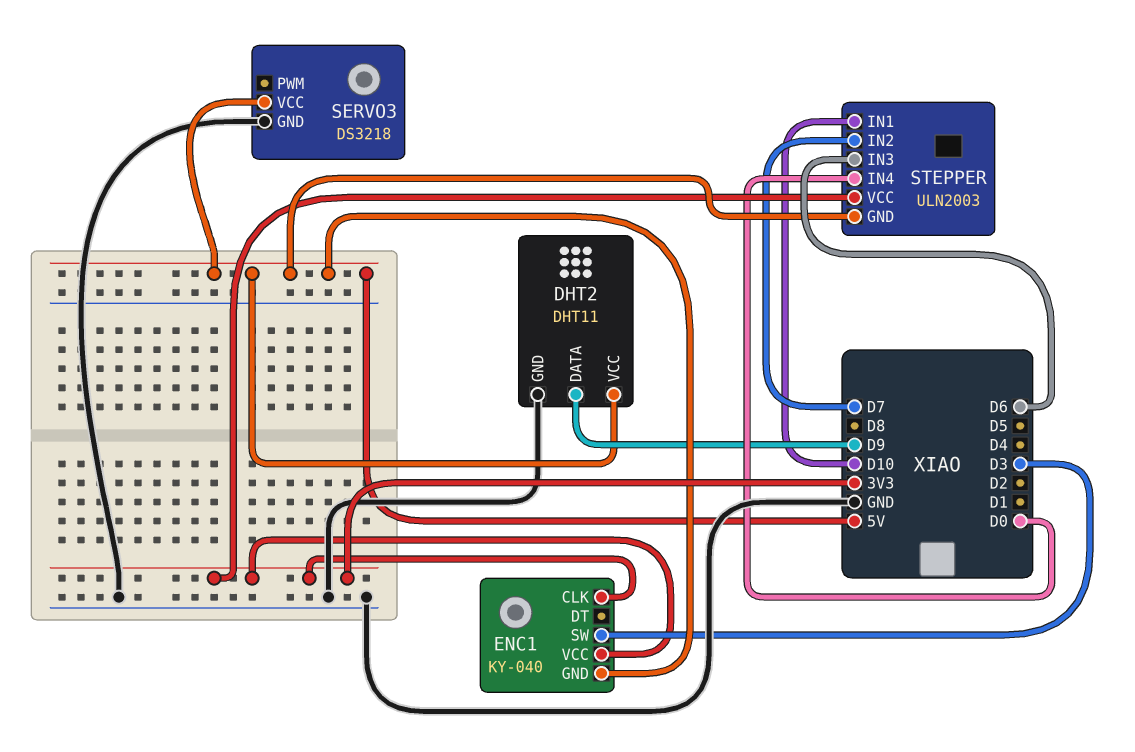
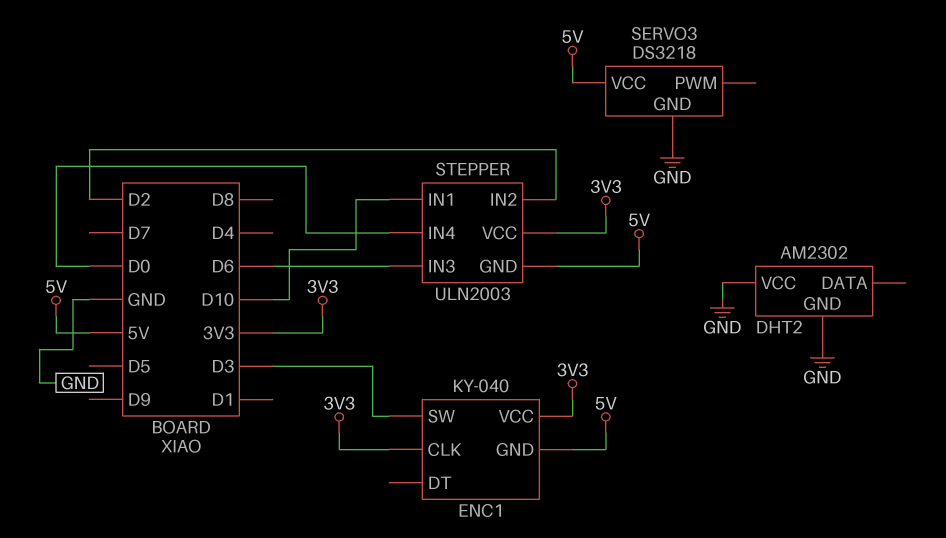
DHT2: DHT11 -> AM2302
DHT2 pin DATA: D9 -> none
DHT2 pin VCC: 5V -> GND
STEPPER pin IN2: D7 -> D2

